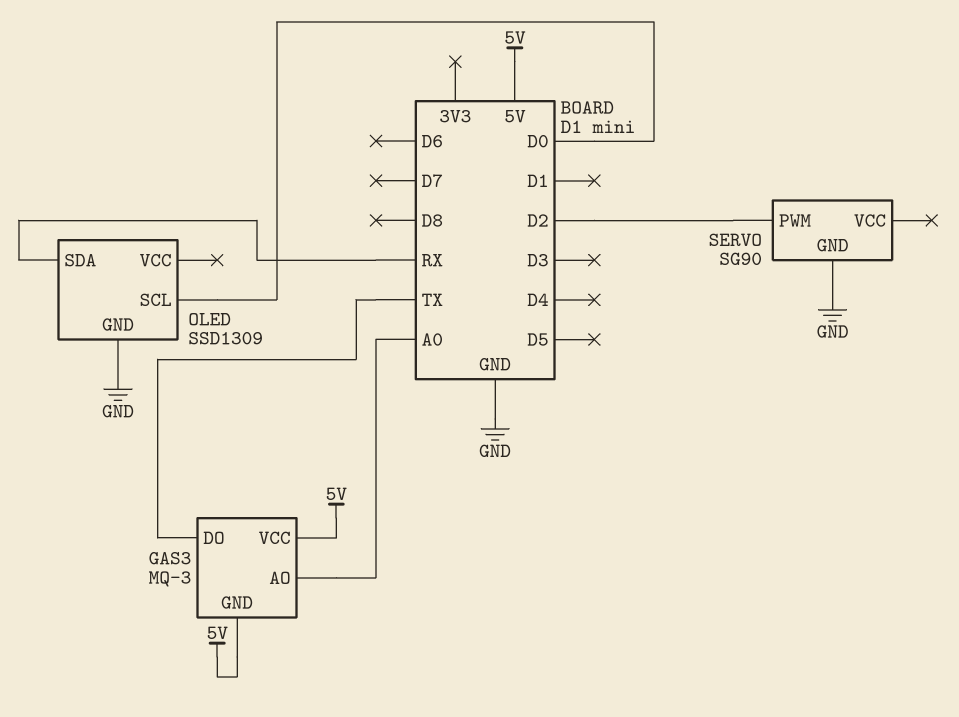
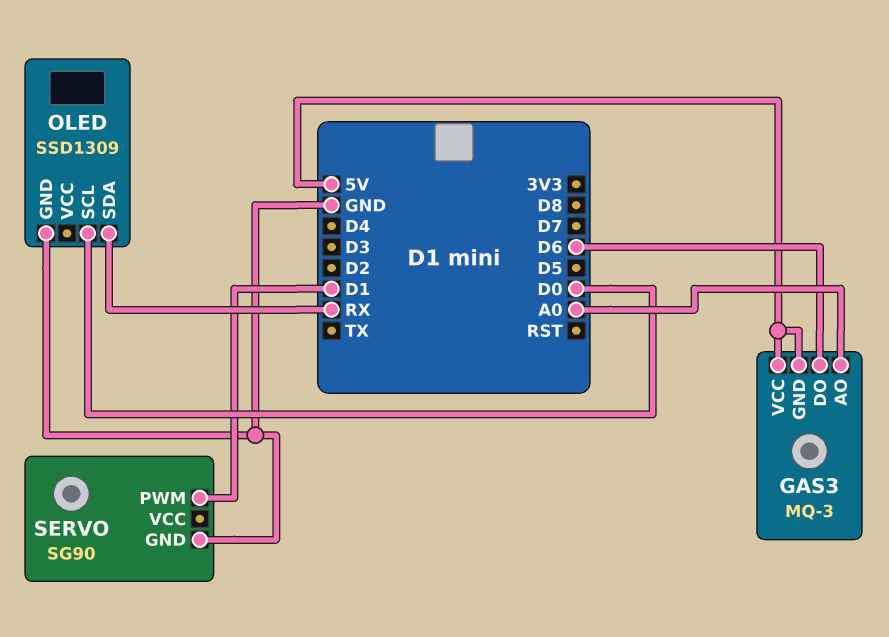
GAS3 pin DO: TX -> D6
SERVO pin PWM: D2 -> D1

